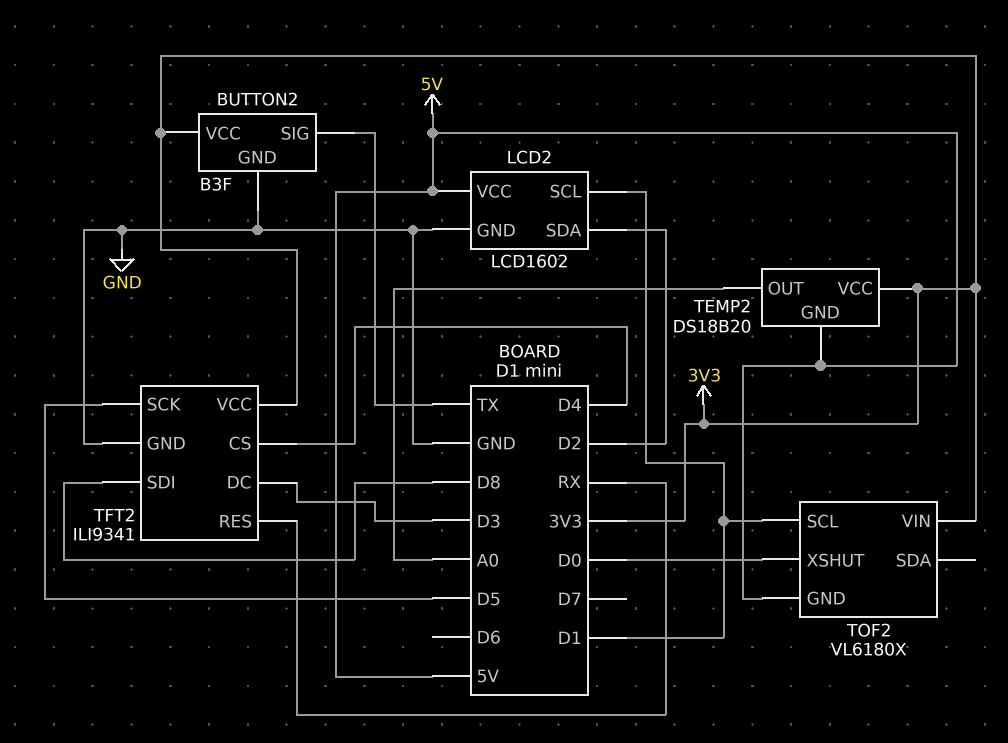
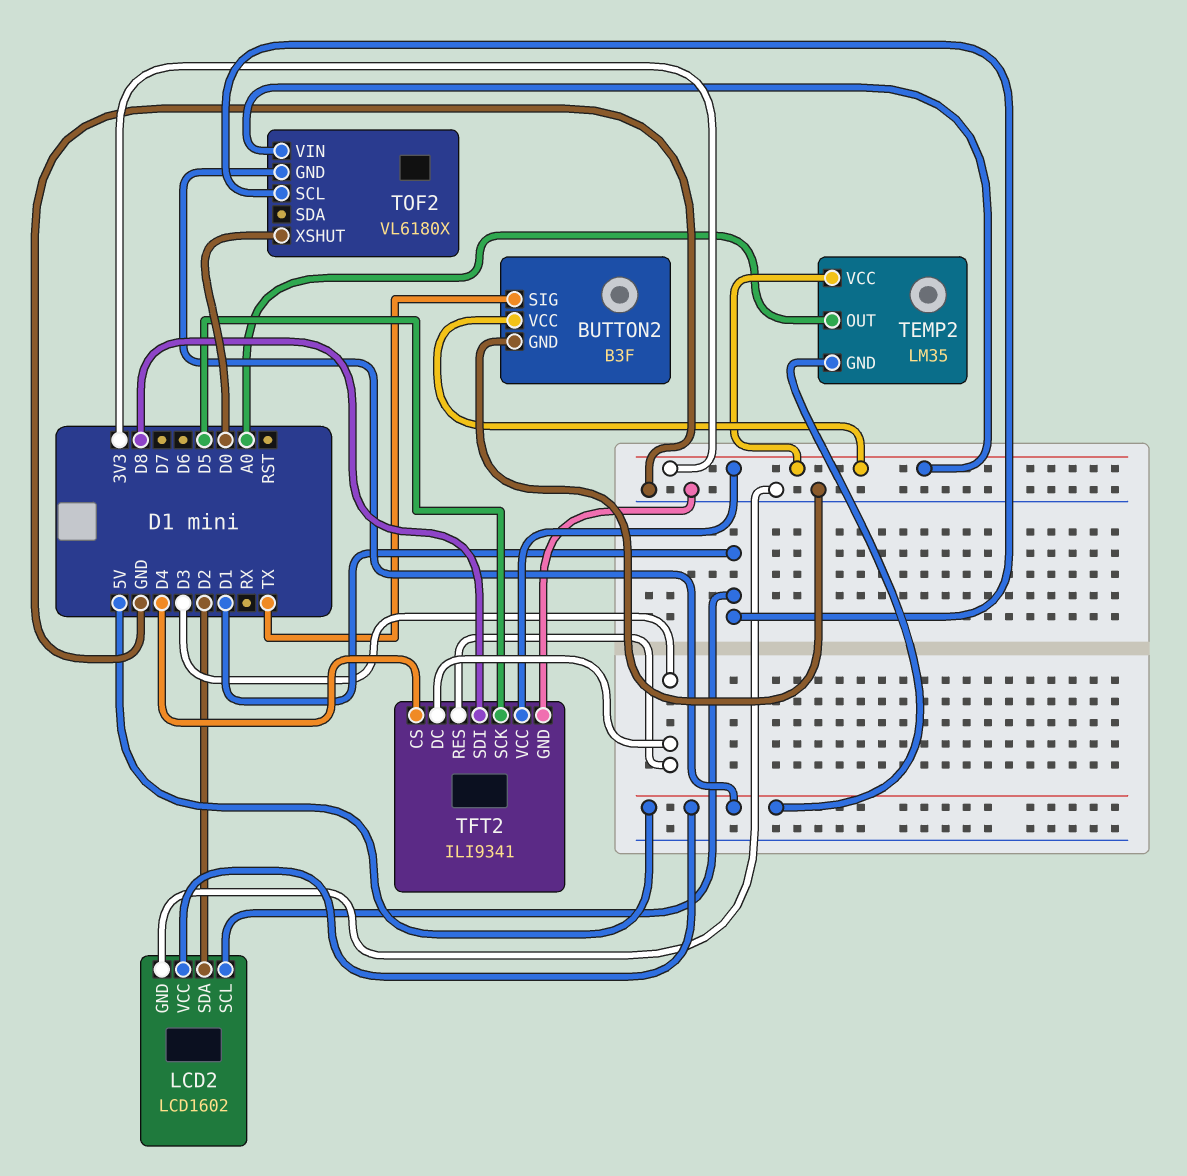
TEMP2: DS18B20 -> LM35
TFT2 pin RES: RX -> D3

